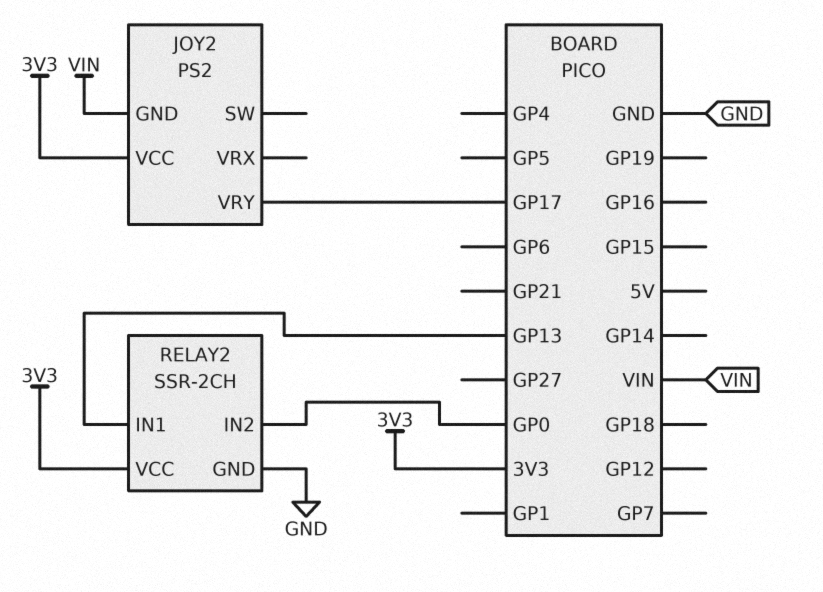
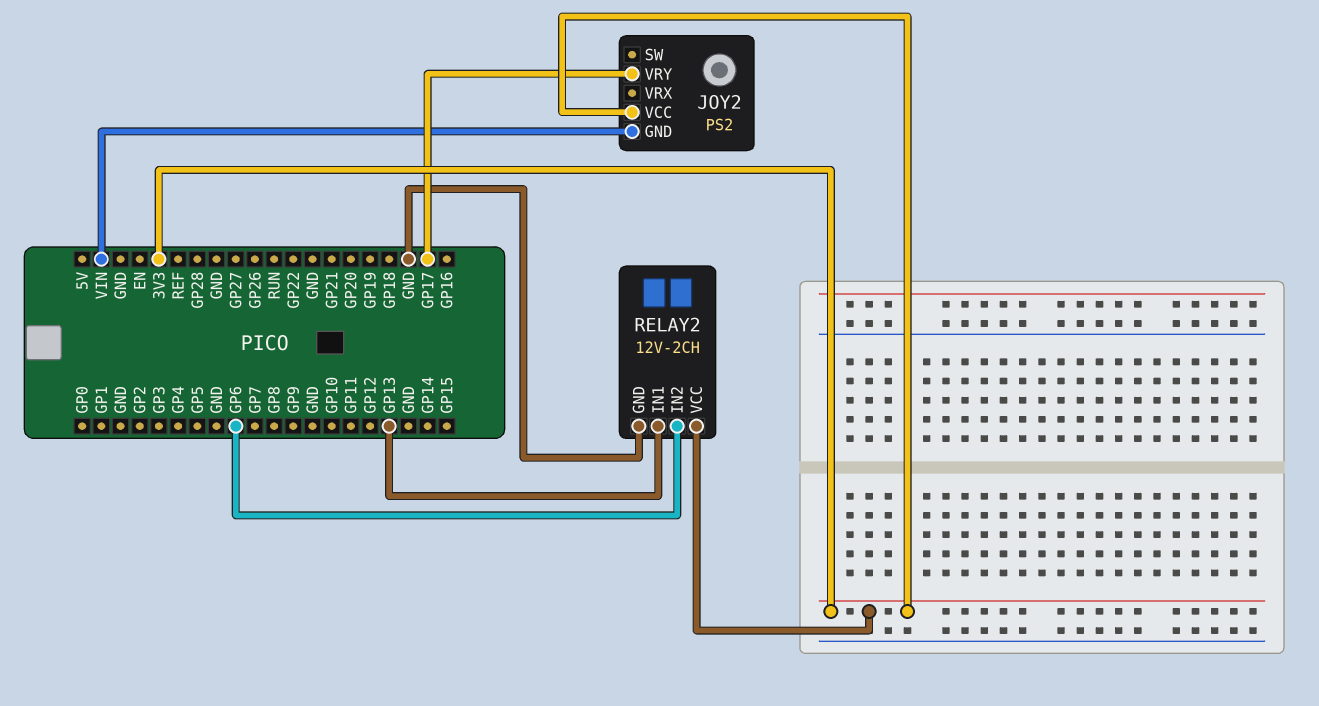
RELAY2: SSR-2CH -> 12V-2CH
RELAY2 pin IN2: GP0 -> GP6

